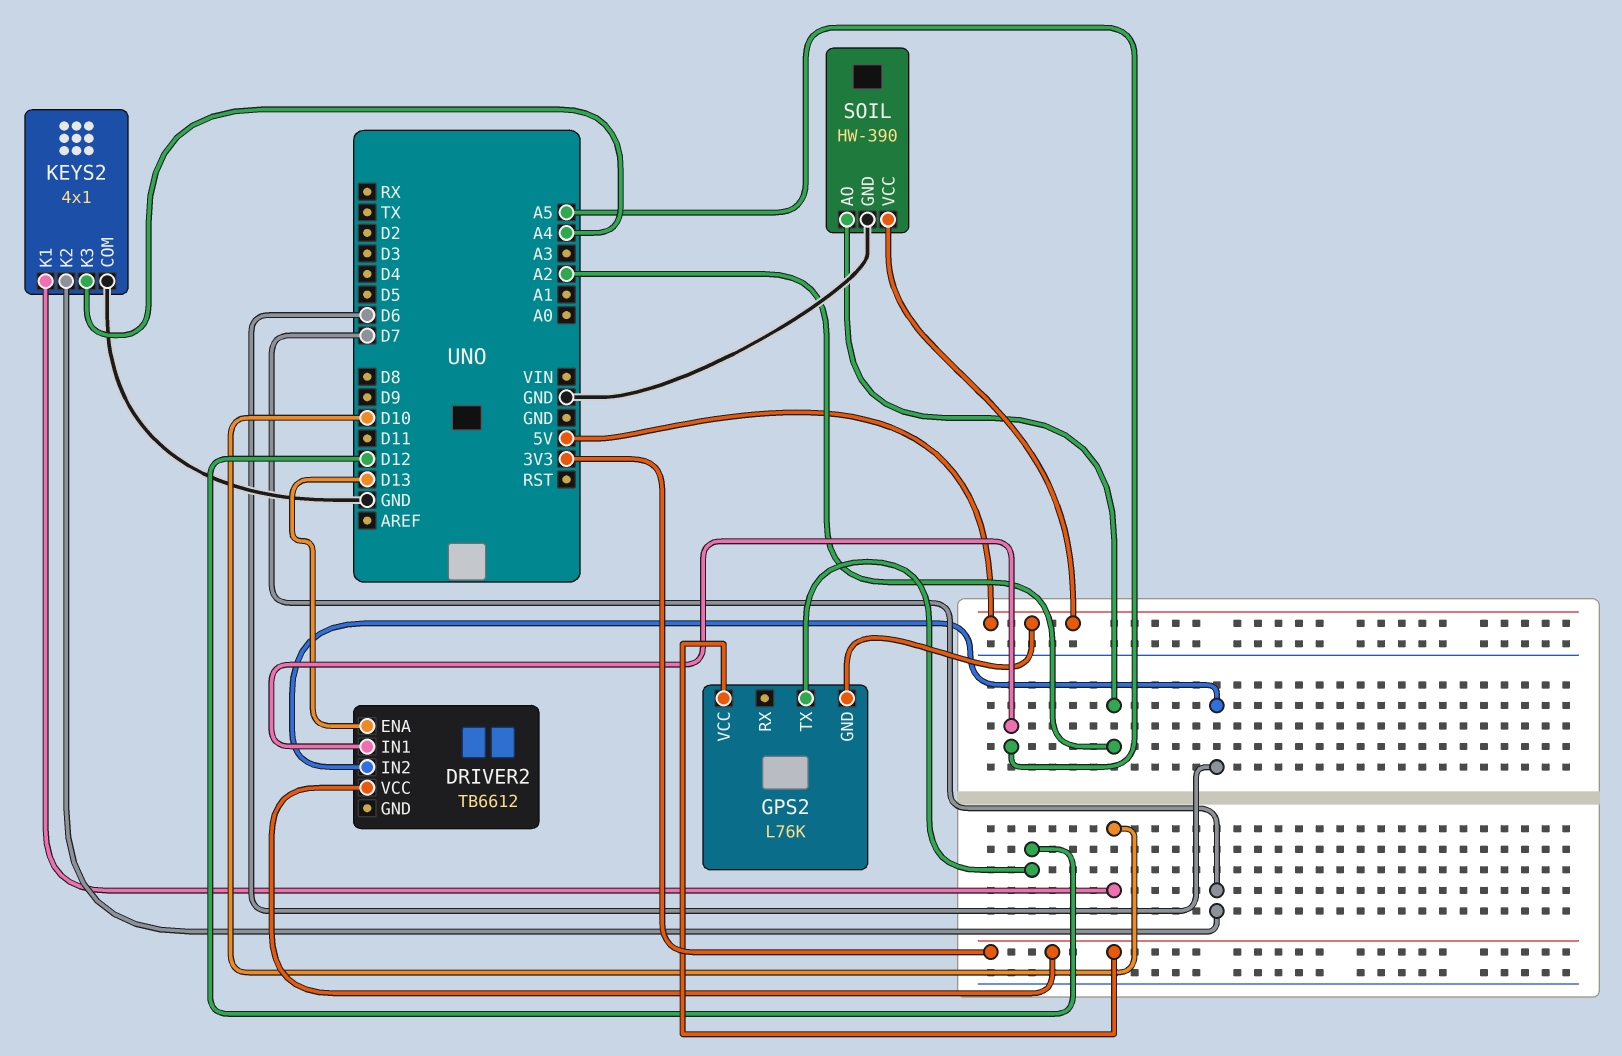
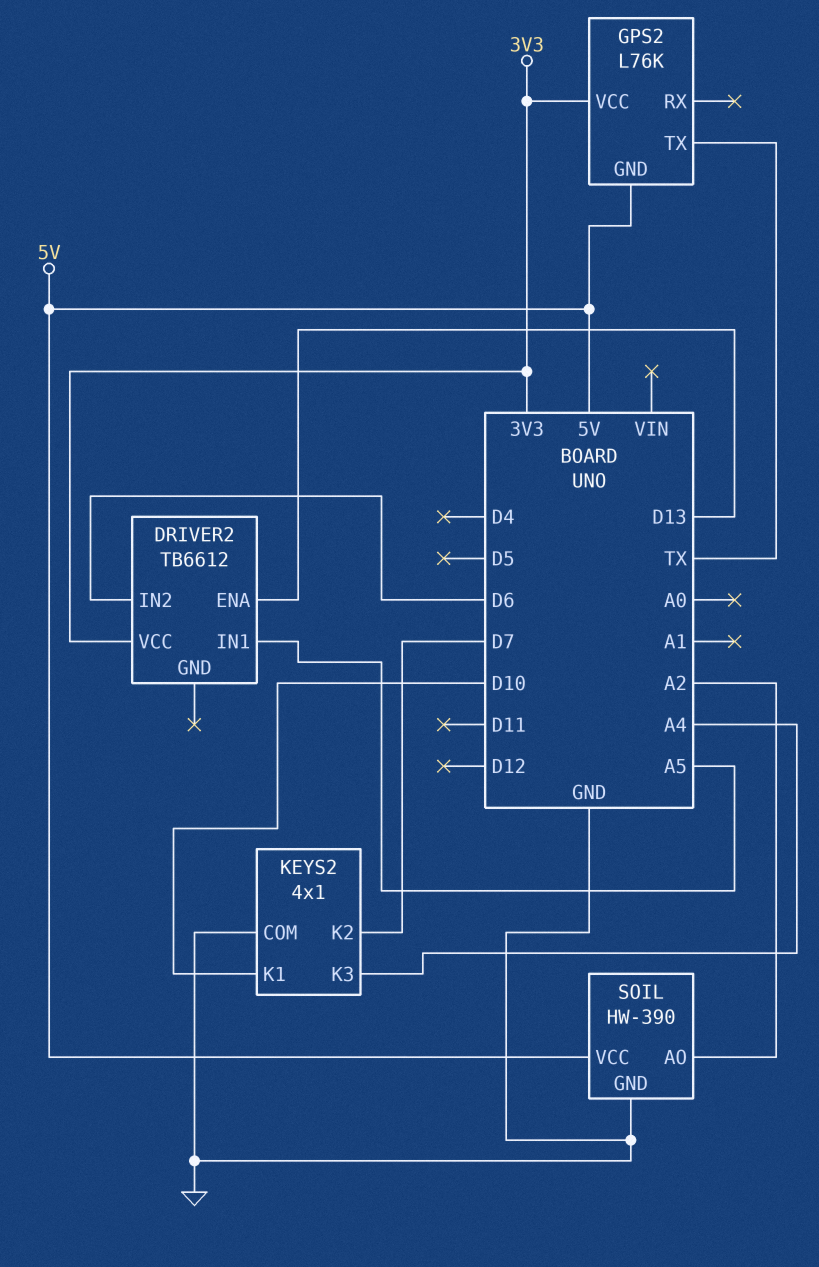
GPS2 pin TX: D12 -> TX

